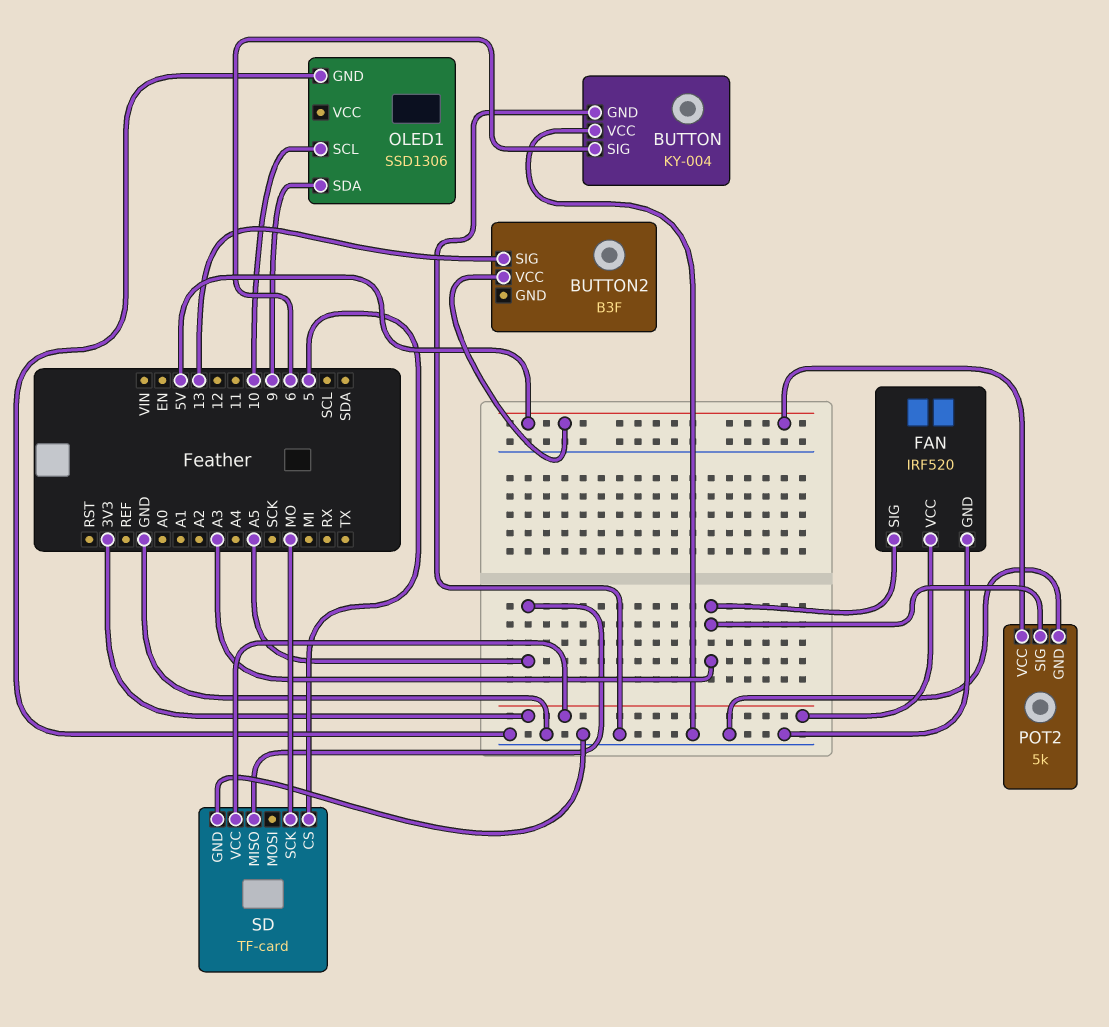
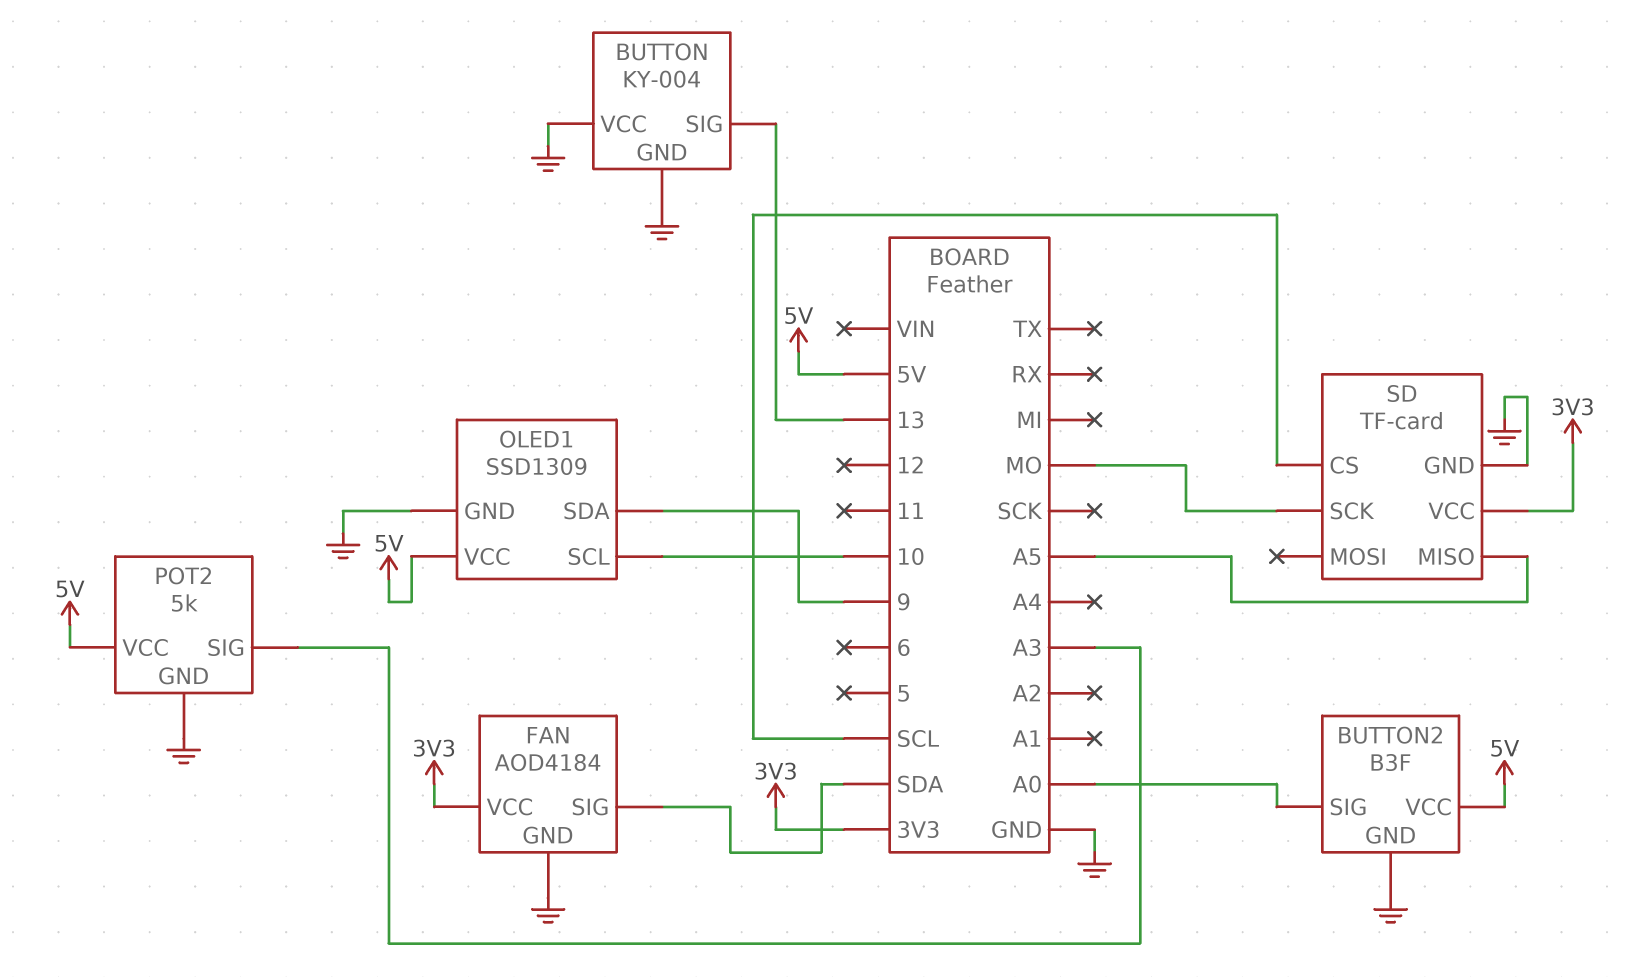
BUTTON pin SIG: 6 -> 13
BUTTON2 pin GND: none -> GND
BUTTON2 pin SIG: 13 -> A0
FAN: IRF520 -> AOD4184
FAN pin SIG: A3 -> SDA
OLED1: SSD1306 -> SSD1309
OLED1 pin VCC: none -> 5V
SD pin CS: 5 -> SCL

